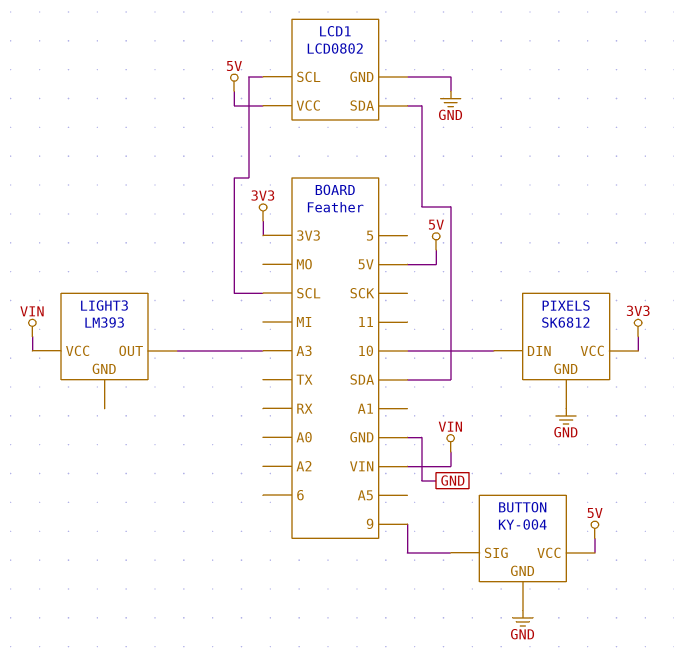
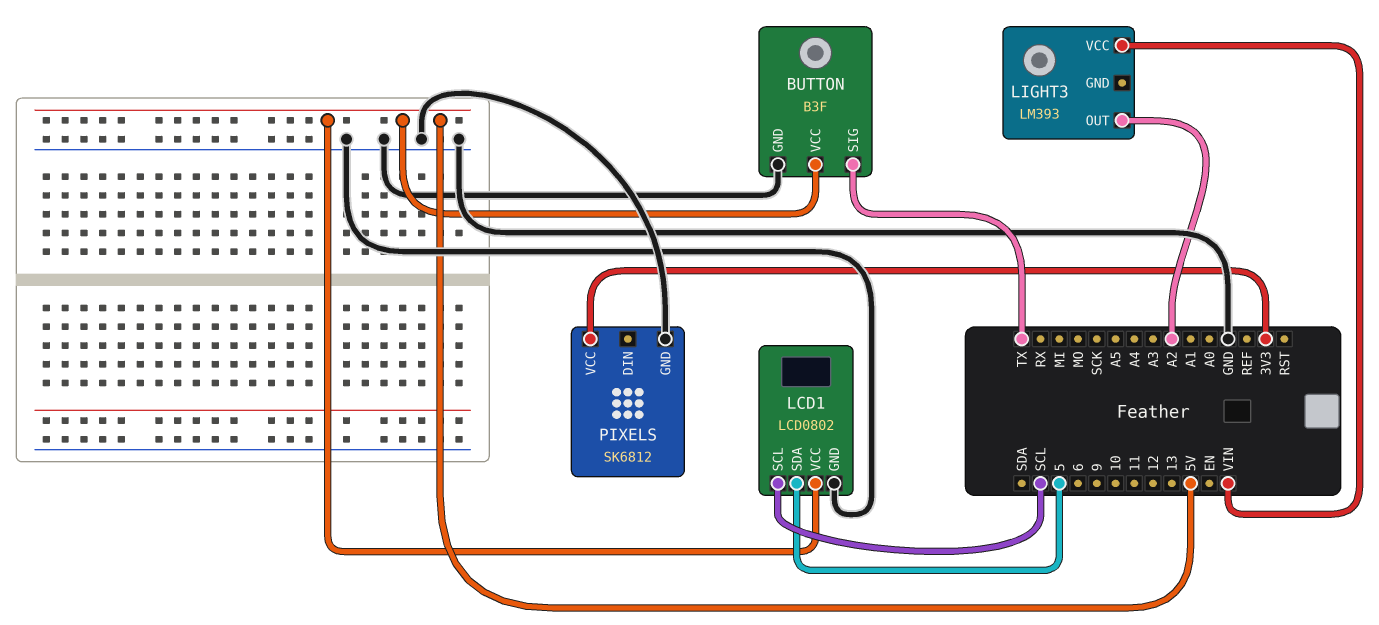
BUTTON: KY-004 -> B3F
BUTTON pin SIG: 9 -> TX
LCD1 pin SDA: SDA -> 5
LIGHT3 pin OUT: A3 -> A2
PIXELS pin DIN: 10 -> none

